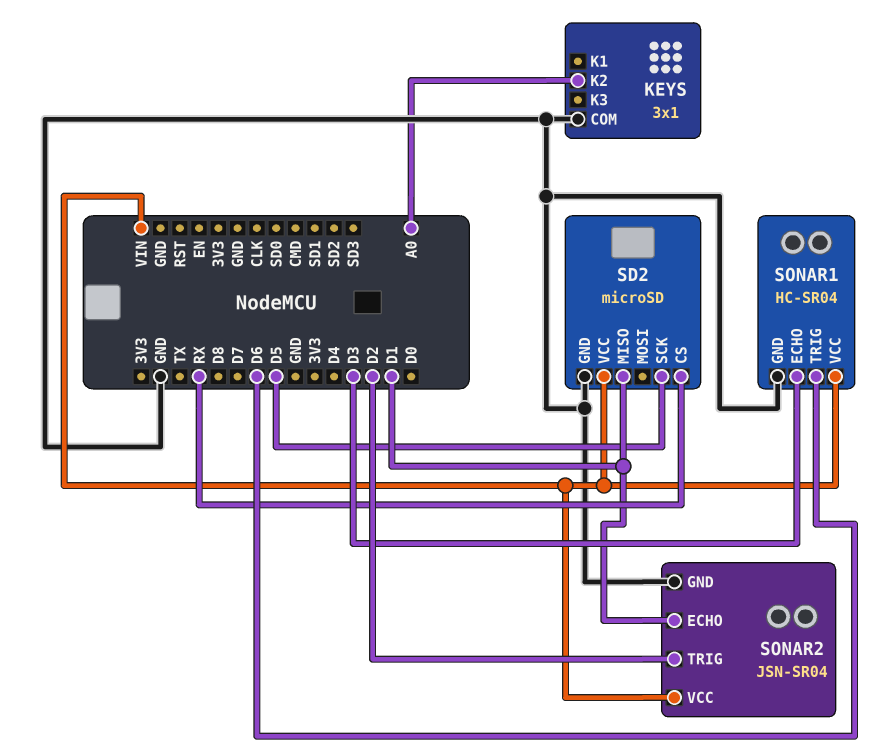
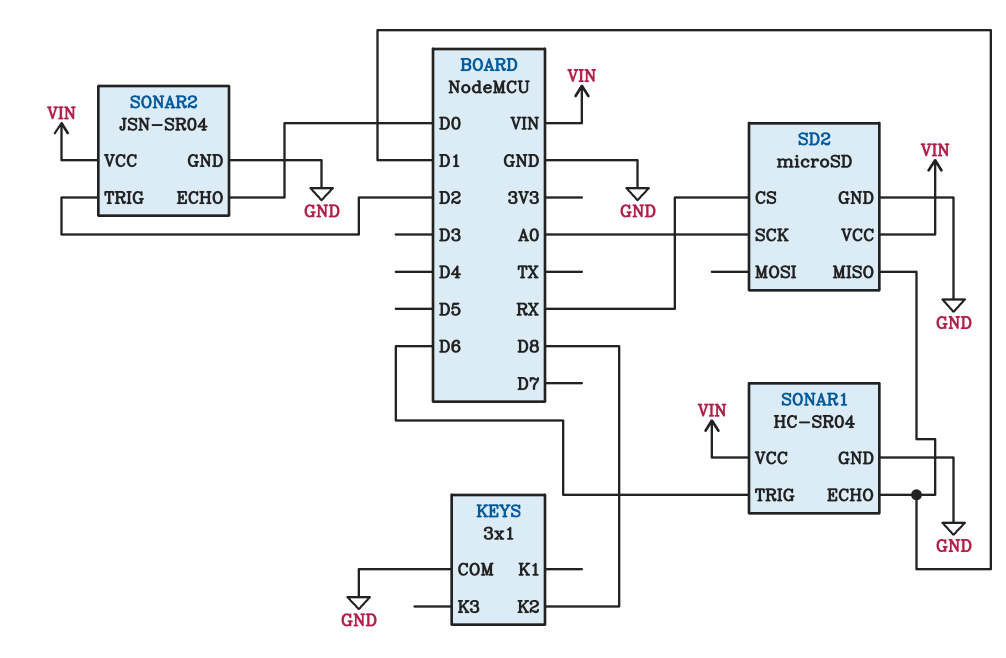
KEYS pin K2: A0 -> D8
SD2 pin SCK: D5 -> A0
SONAR1 pin ECHO: D3 -> D1
SONAR2 pin ECHO: D1 -> D0

